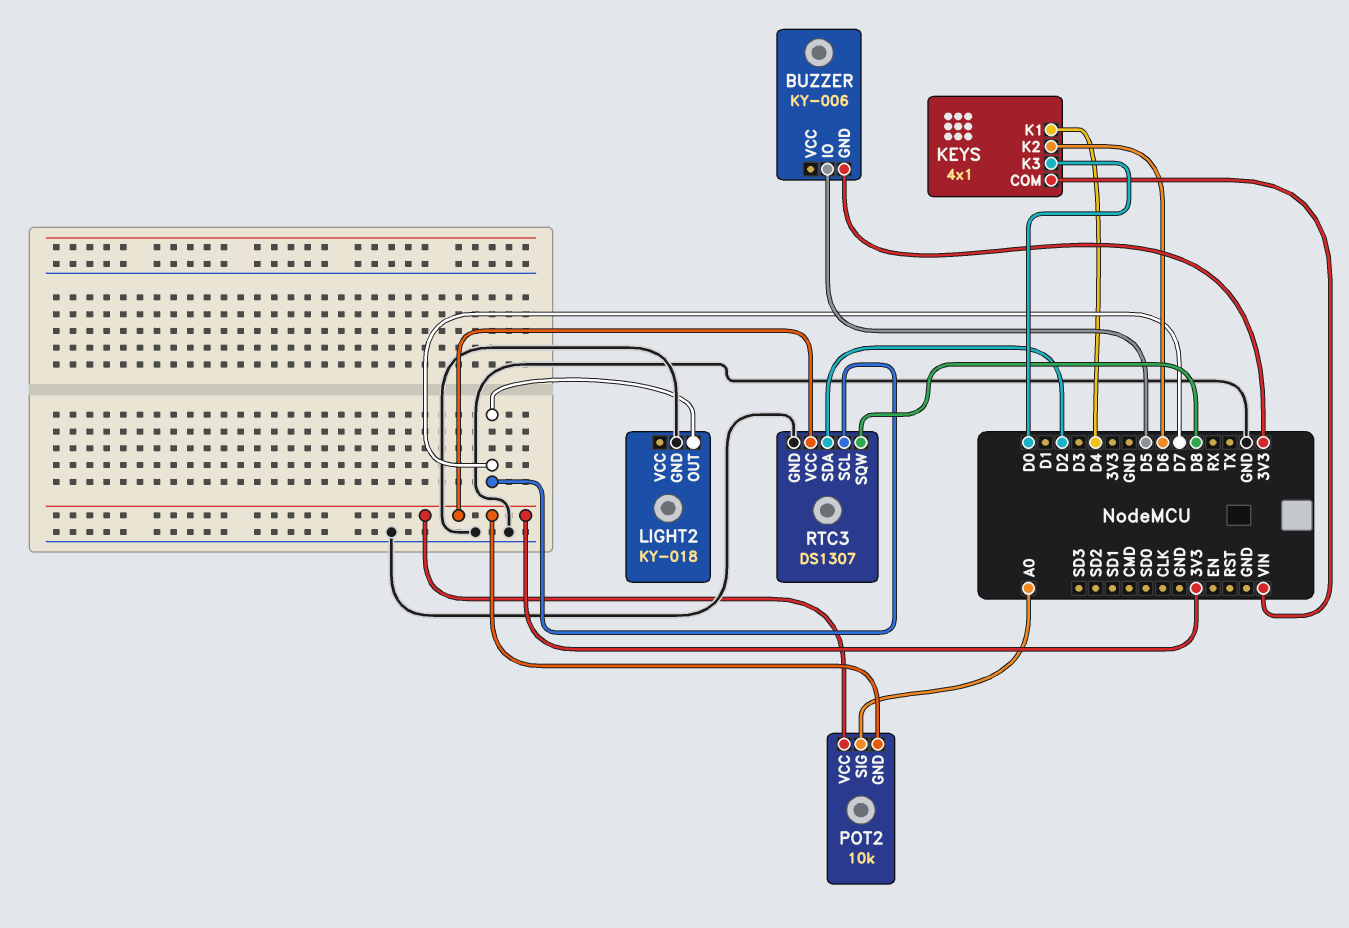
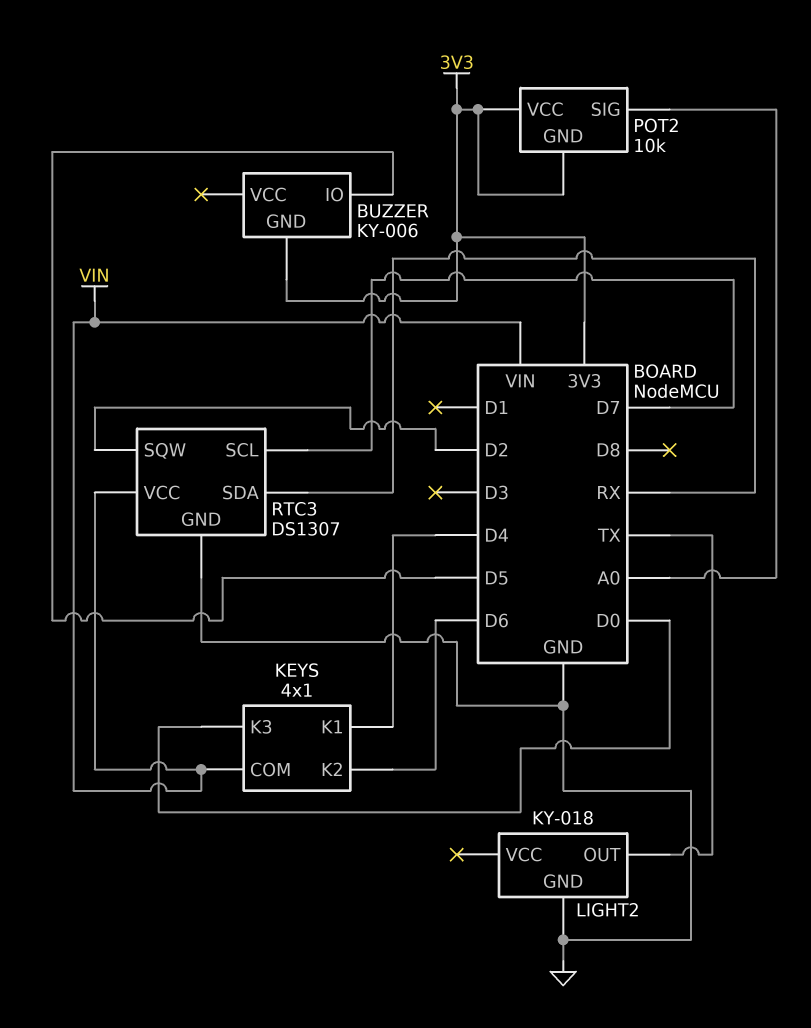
LIGHT2 pin OUT: D7 -> TX
RTC3 pin SDA: D2 -> RX
RTC3 pin SQW: D8 -> D2
RTC3 pin VCC: 3V3 -> VIN

